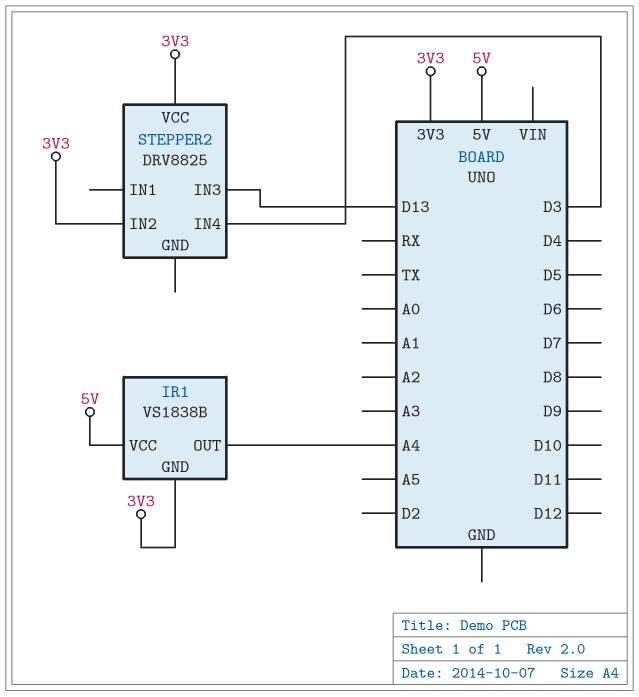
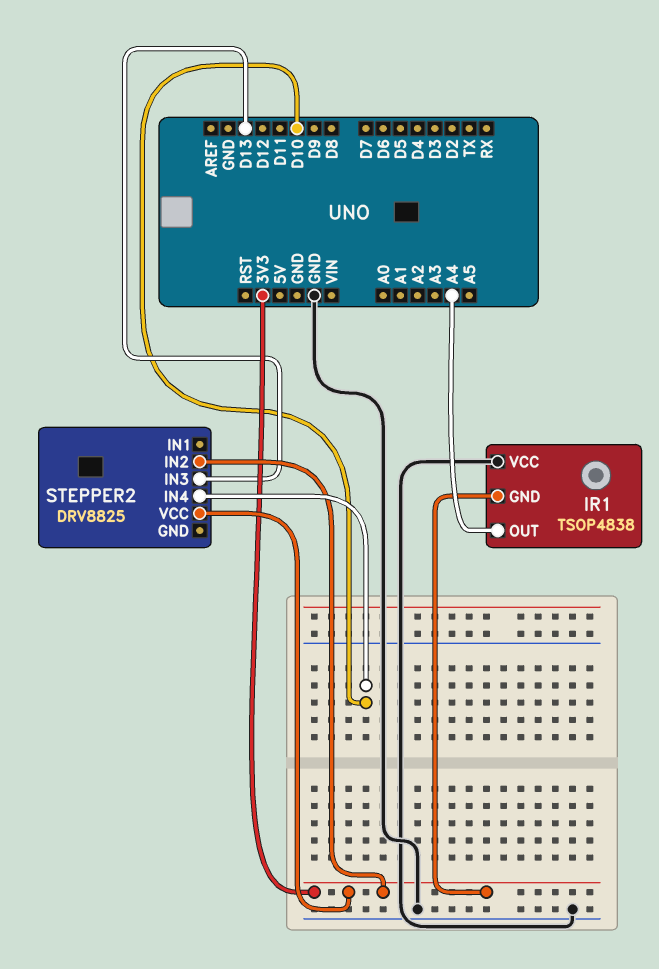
IR1: VS1838B -> TSOP4838
IR1 pin VCC: 5V -> GND
STEPPER2 pin IN4: D3 -> D10

